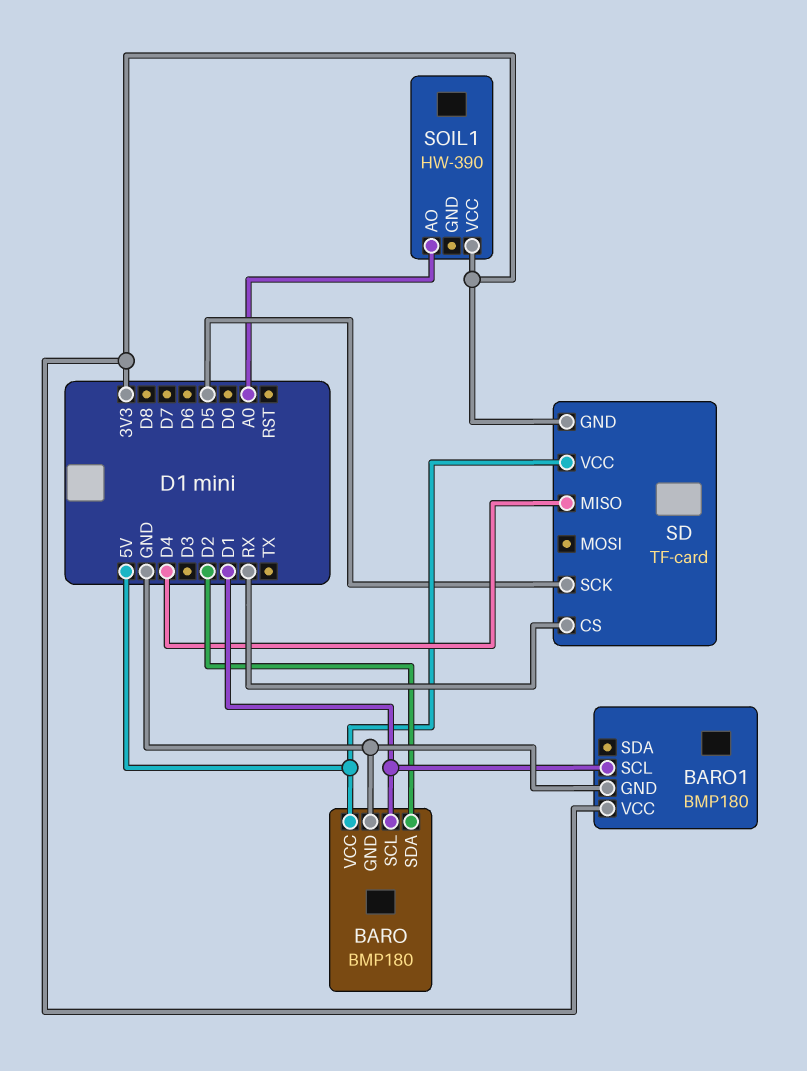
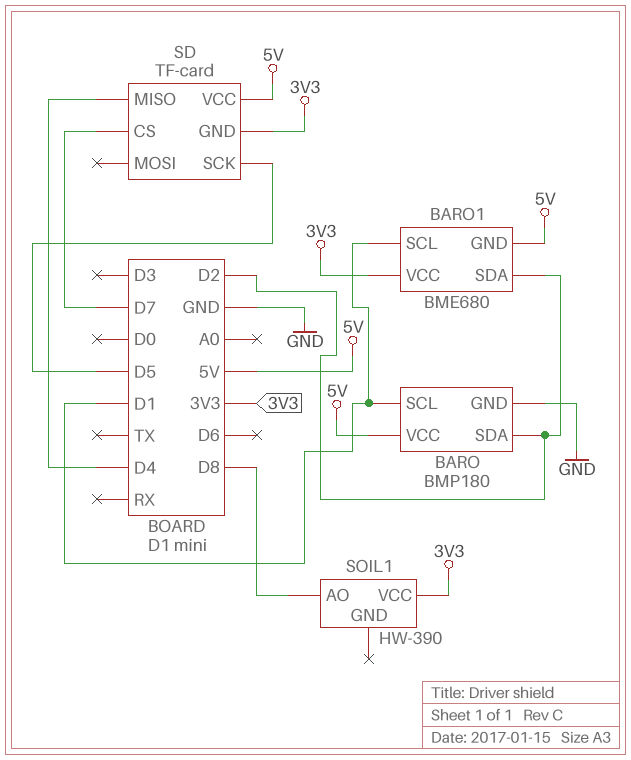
BARO1: BMP180 -> BME680
BARO1 pin GND: GND -> 5V
BARO1 pin SDA: none -> D2
SD pin CS: RX -> D7
SOIL1 pin AO: A0 -> D8

